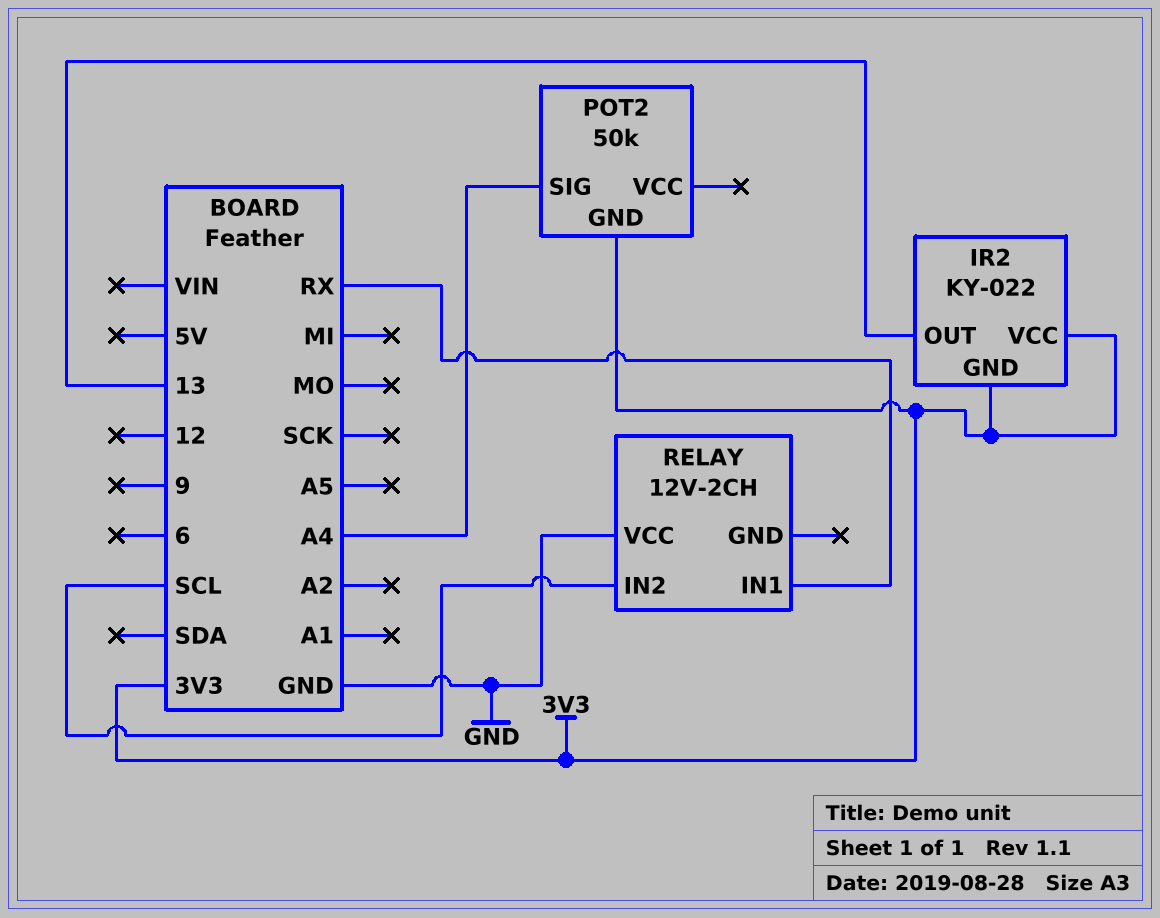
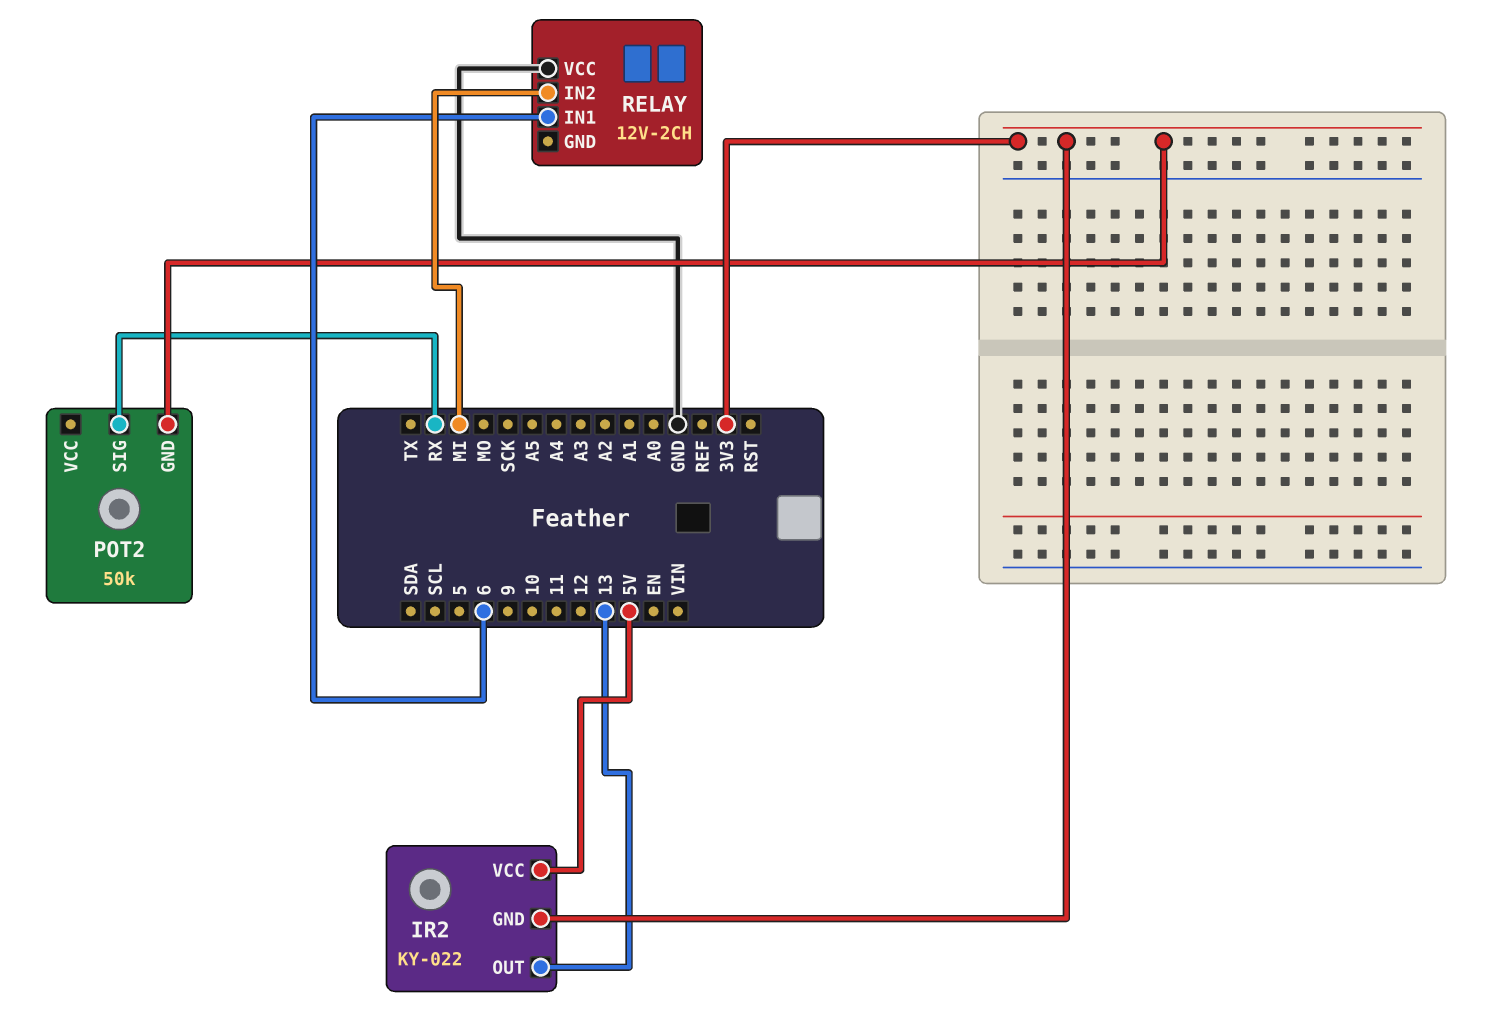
IR2 pin VCC: 3V3 -> 5V
POT2 pin SIG: A4 -> RX
RELAY pin IN1: RX -> 6
RELAY pin IN2: SCL -> MI

